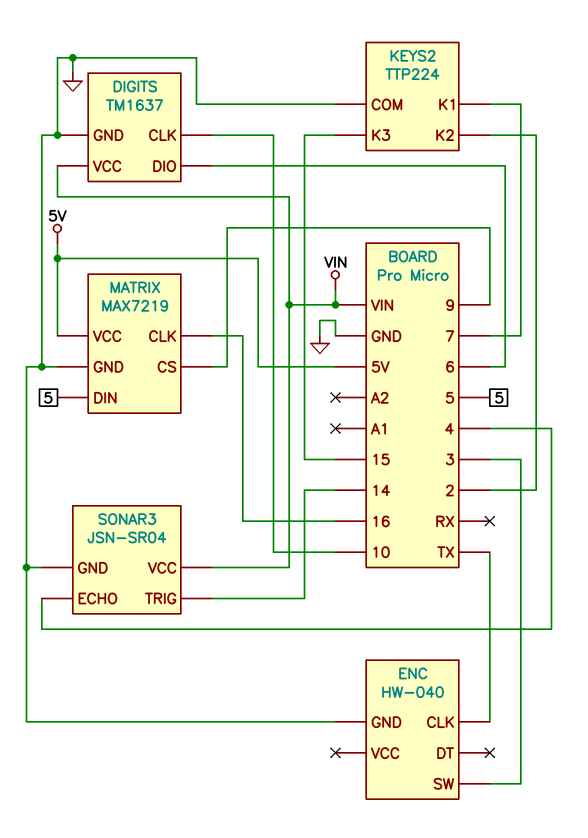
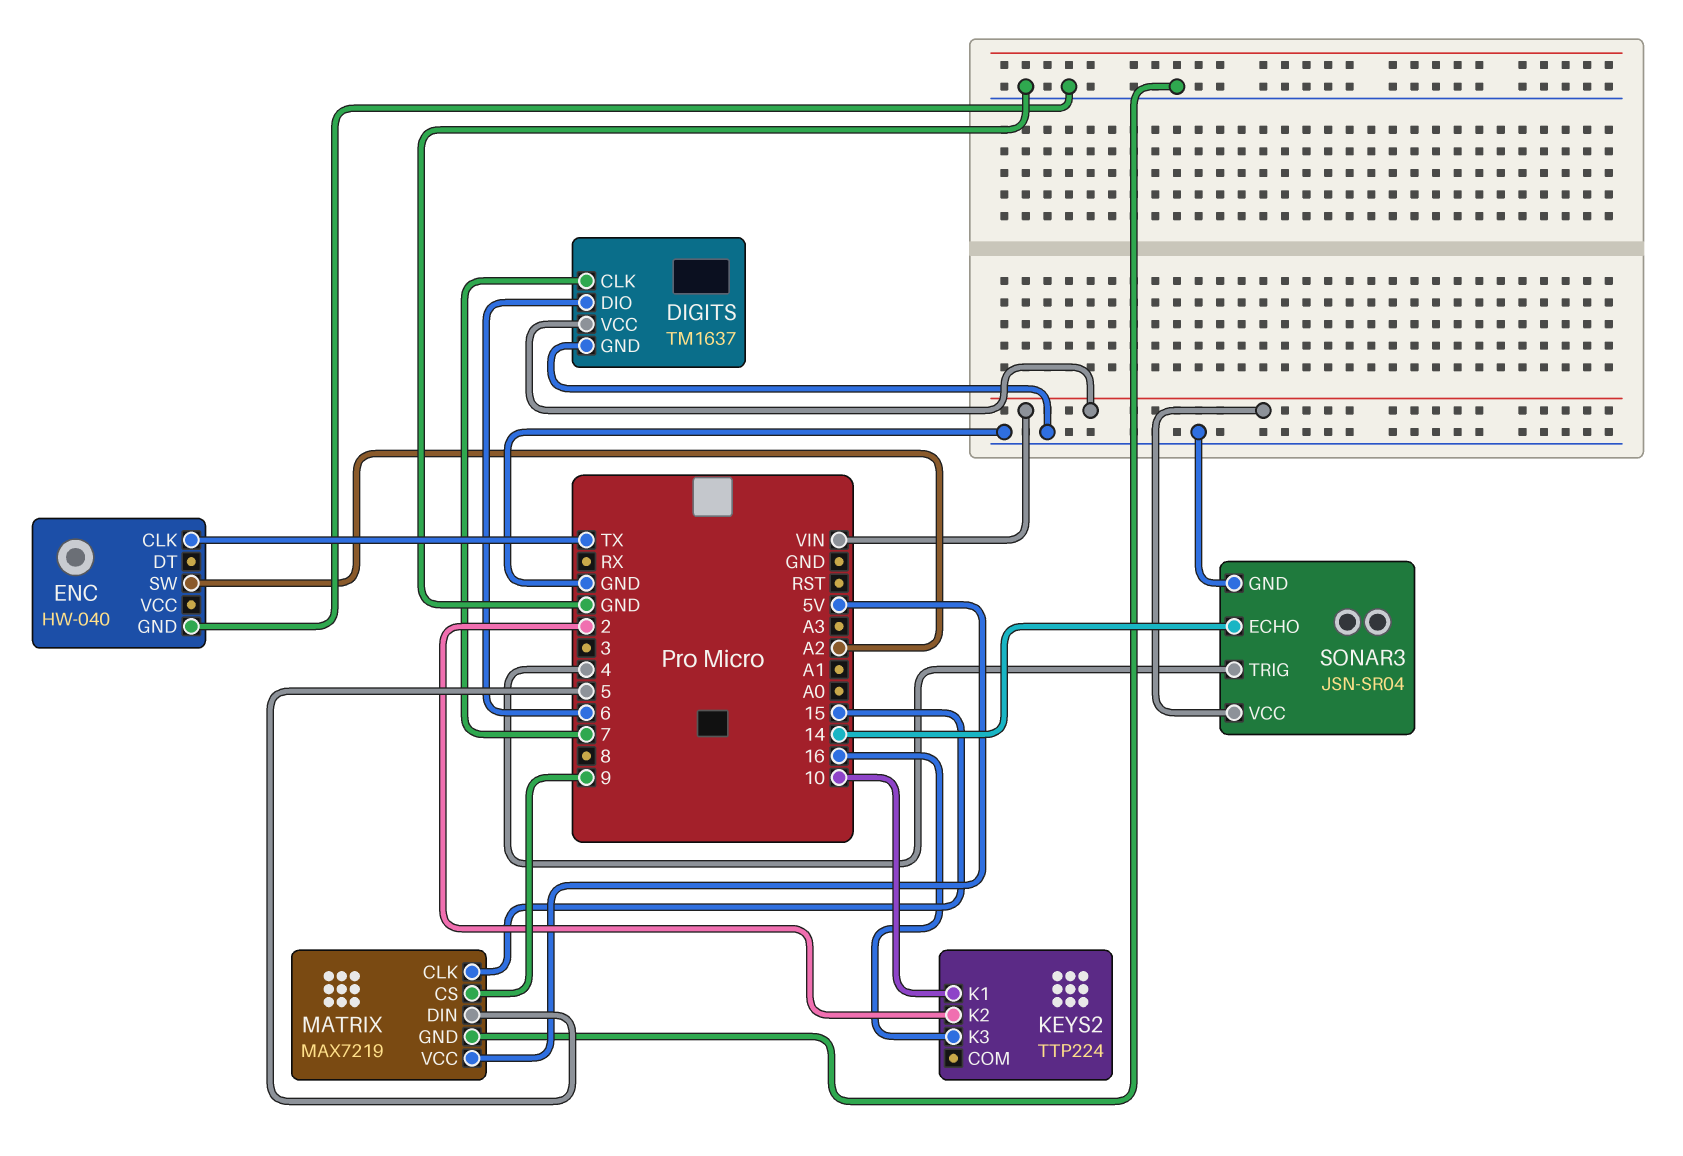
DIGITS pin CLK: 10 -> 7
ENC pin SW: 3 -> A2
KEYS2 pin COM: GND -> none
KEYS2 pin K1: 7 -> 10
KEYS2 pin K3: 15 -> 16
MATRIX pin CLK: 16 -> 15
SONAR3 pin ECHO: 4 -> 14
SONAR3 pin TRIG: 14 -> 4

